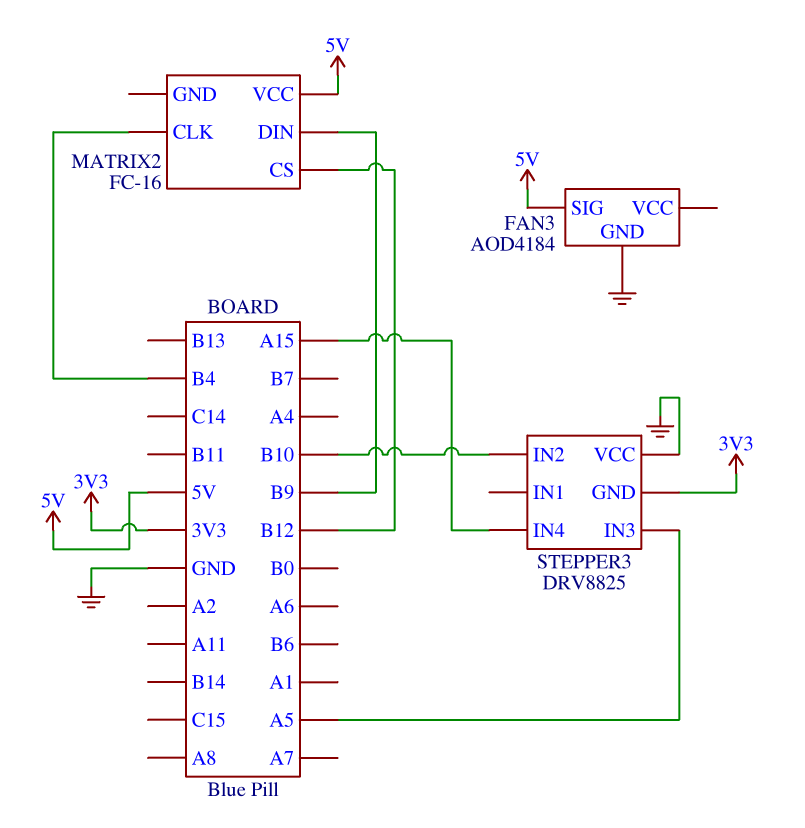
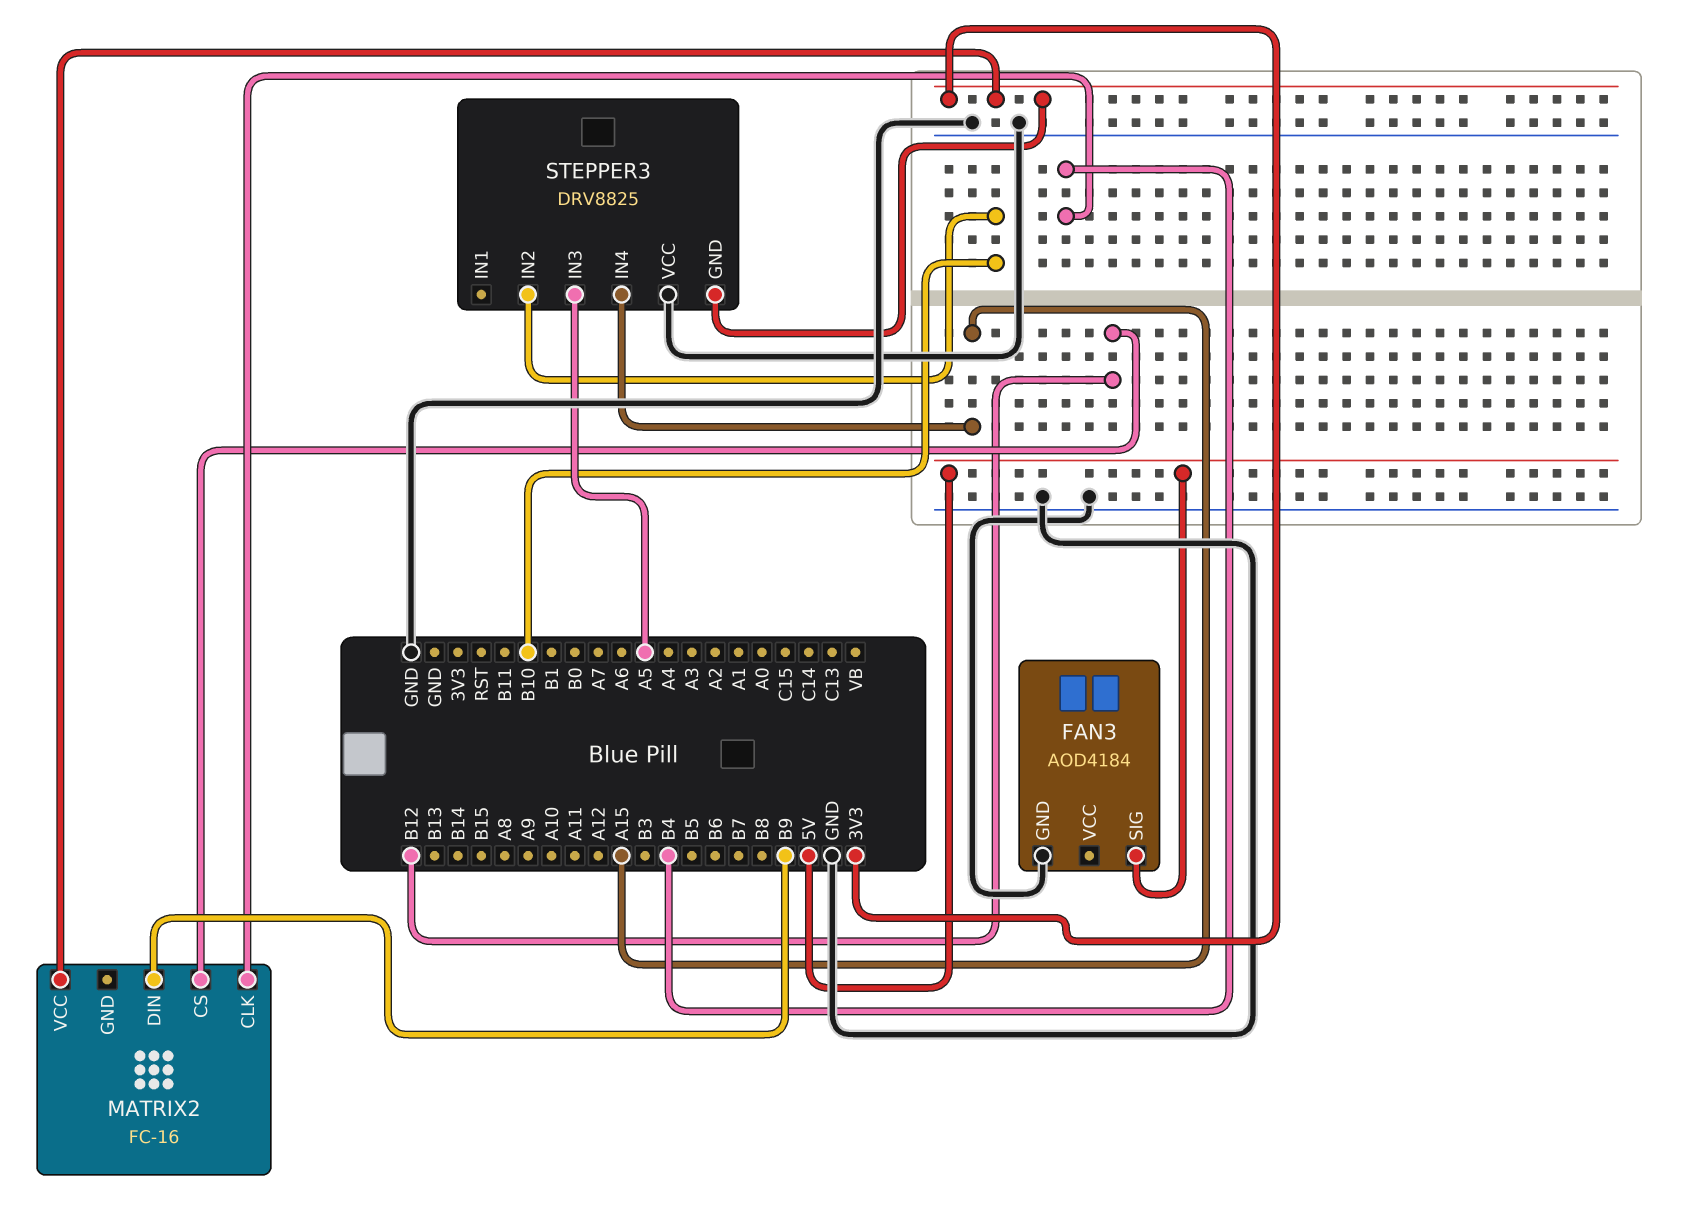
MATRIX2 pin VCC: 5V -> 3V3

